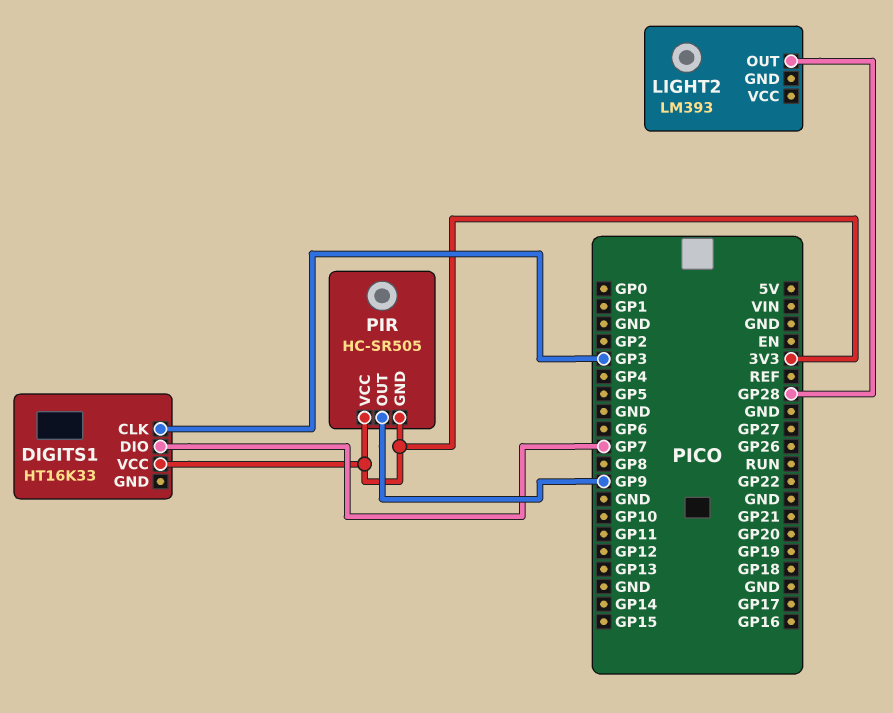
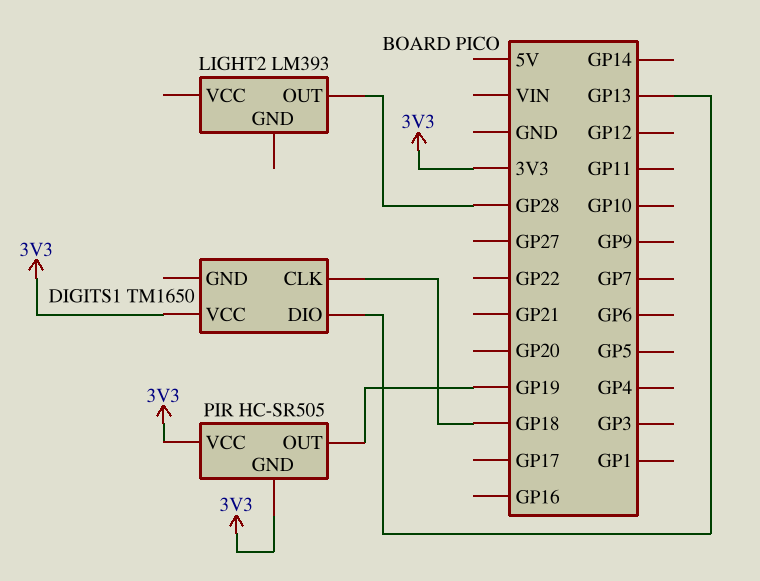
DIGITS1: HT16K33 -> TM1650
DIGITS1 pin CLK: GP3 -> GP18
DIGITS1 pin DIO: GP7 -> GP13
PIR pin OUT: GP9 -> GP19

